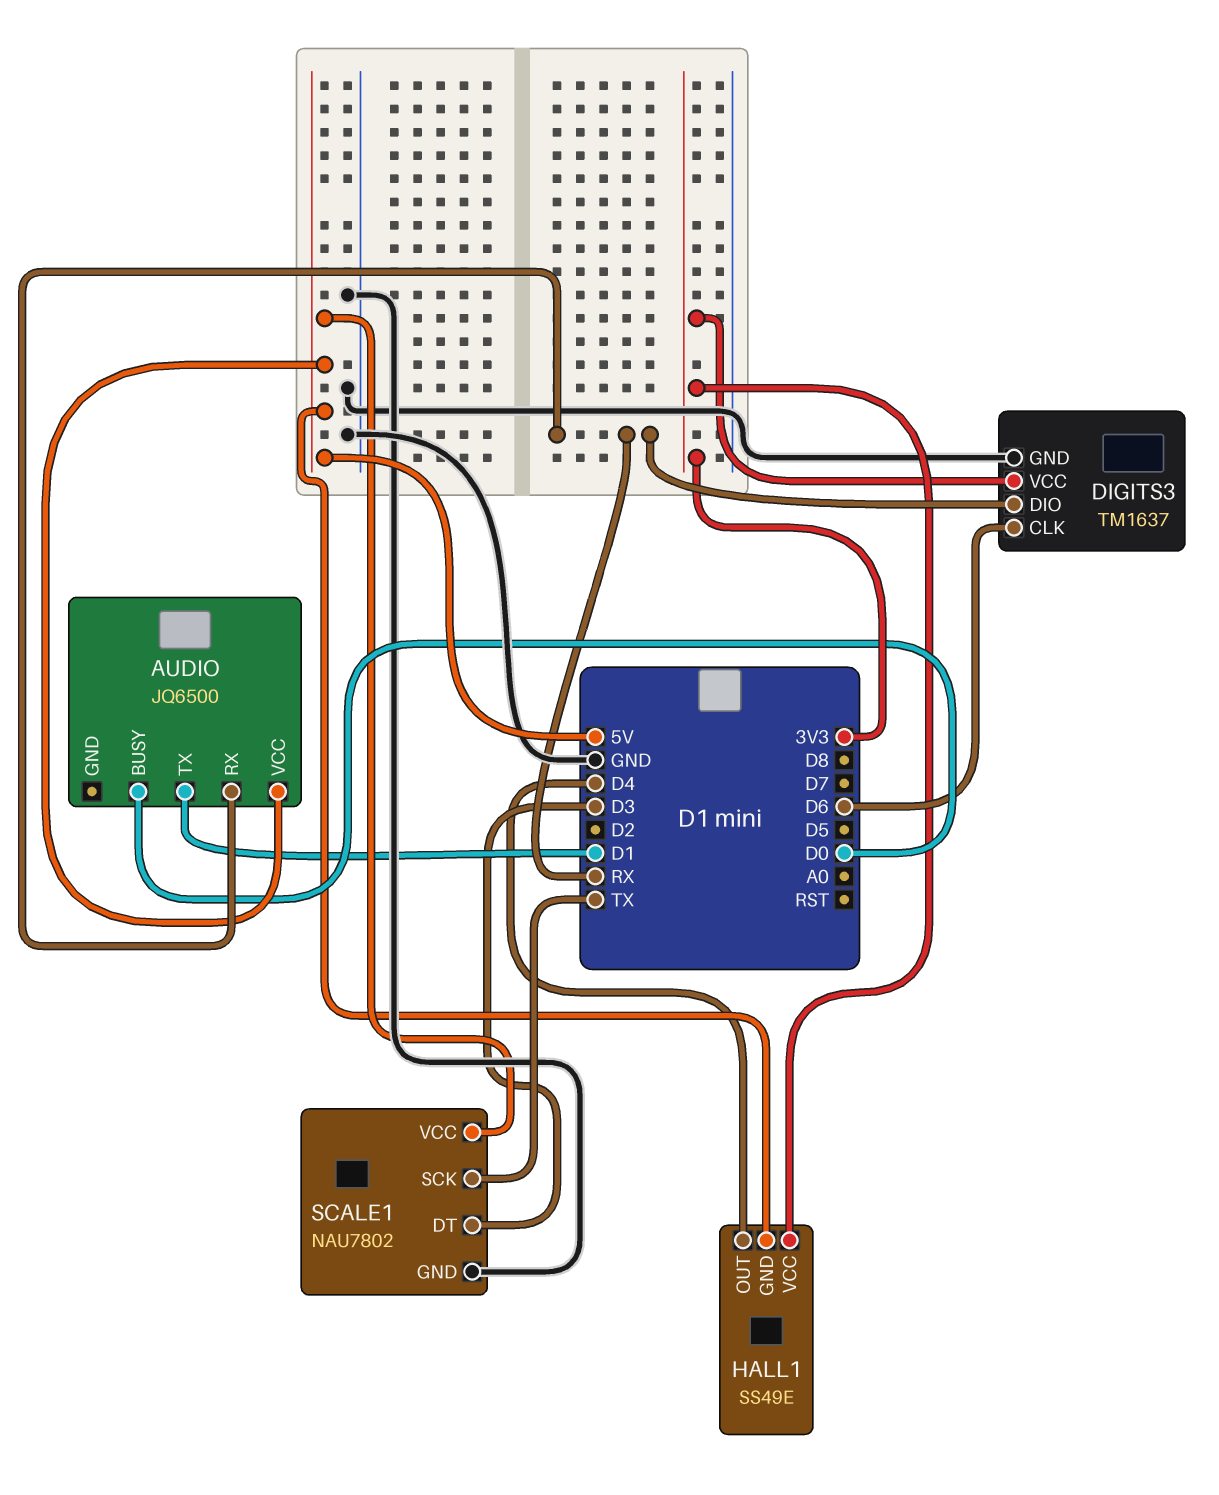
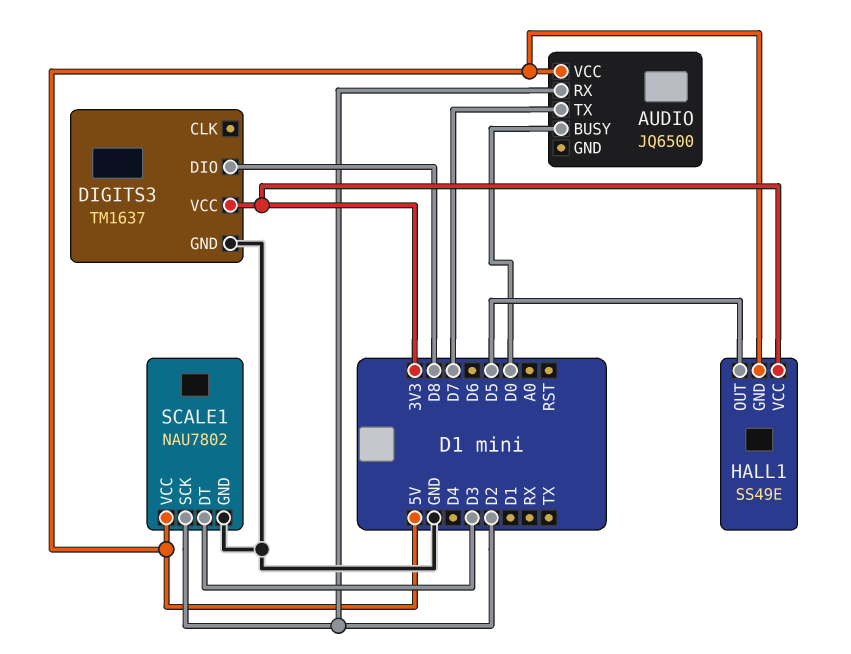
AUDIO pin RX: RX -> D2
AUDIO pin TX: D1 -> D7
DIGITS3 pin CLK: D6 -> none
DIGITS3 pin DIO: RX -> D8
HALL1 pin OUT: D4 -> D5
SCALE1 pin SCK: TX -> D2

